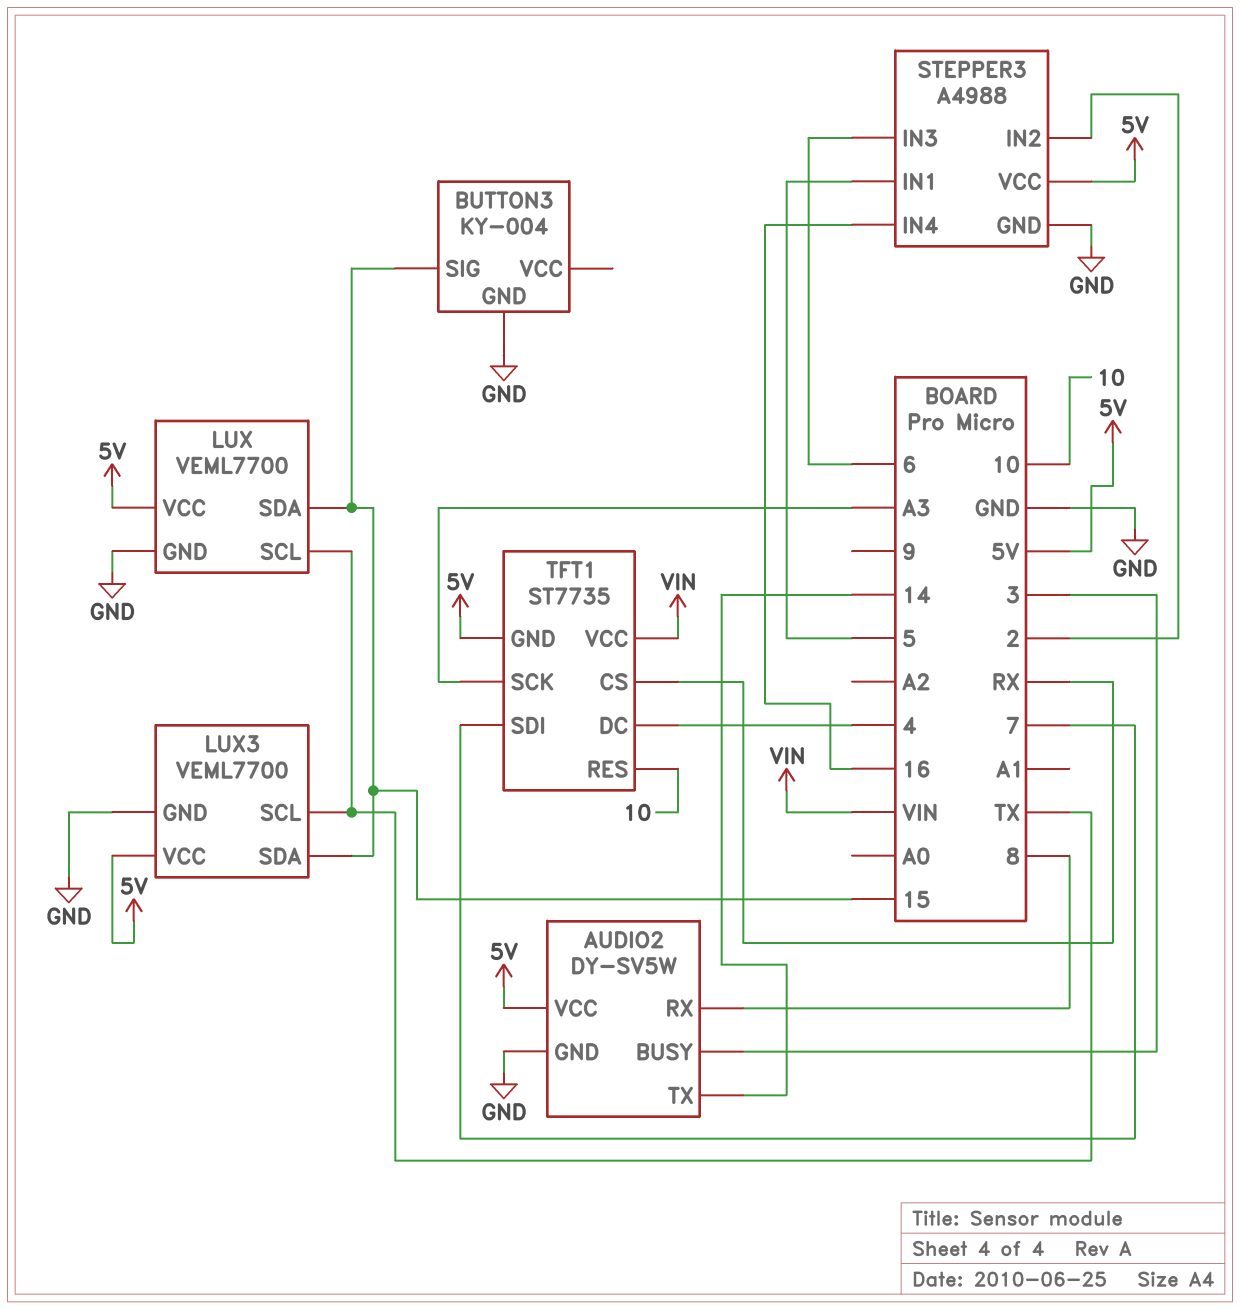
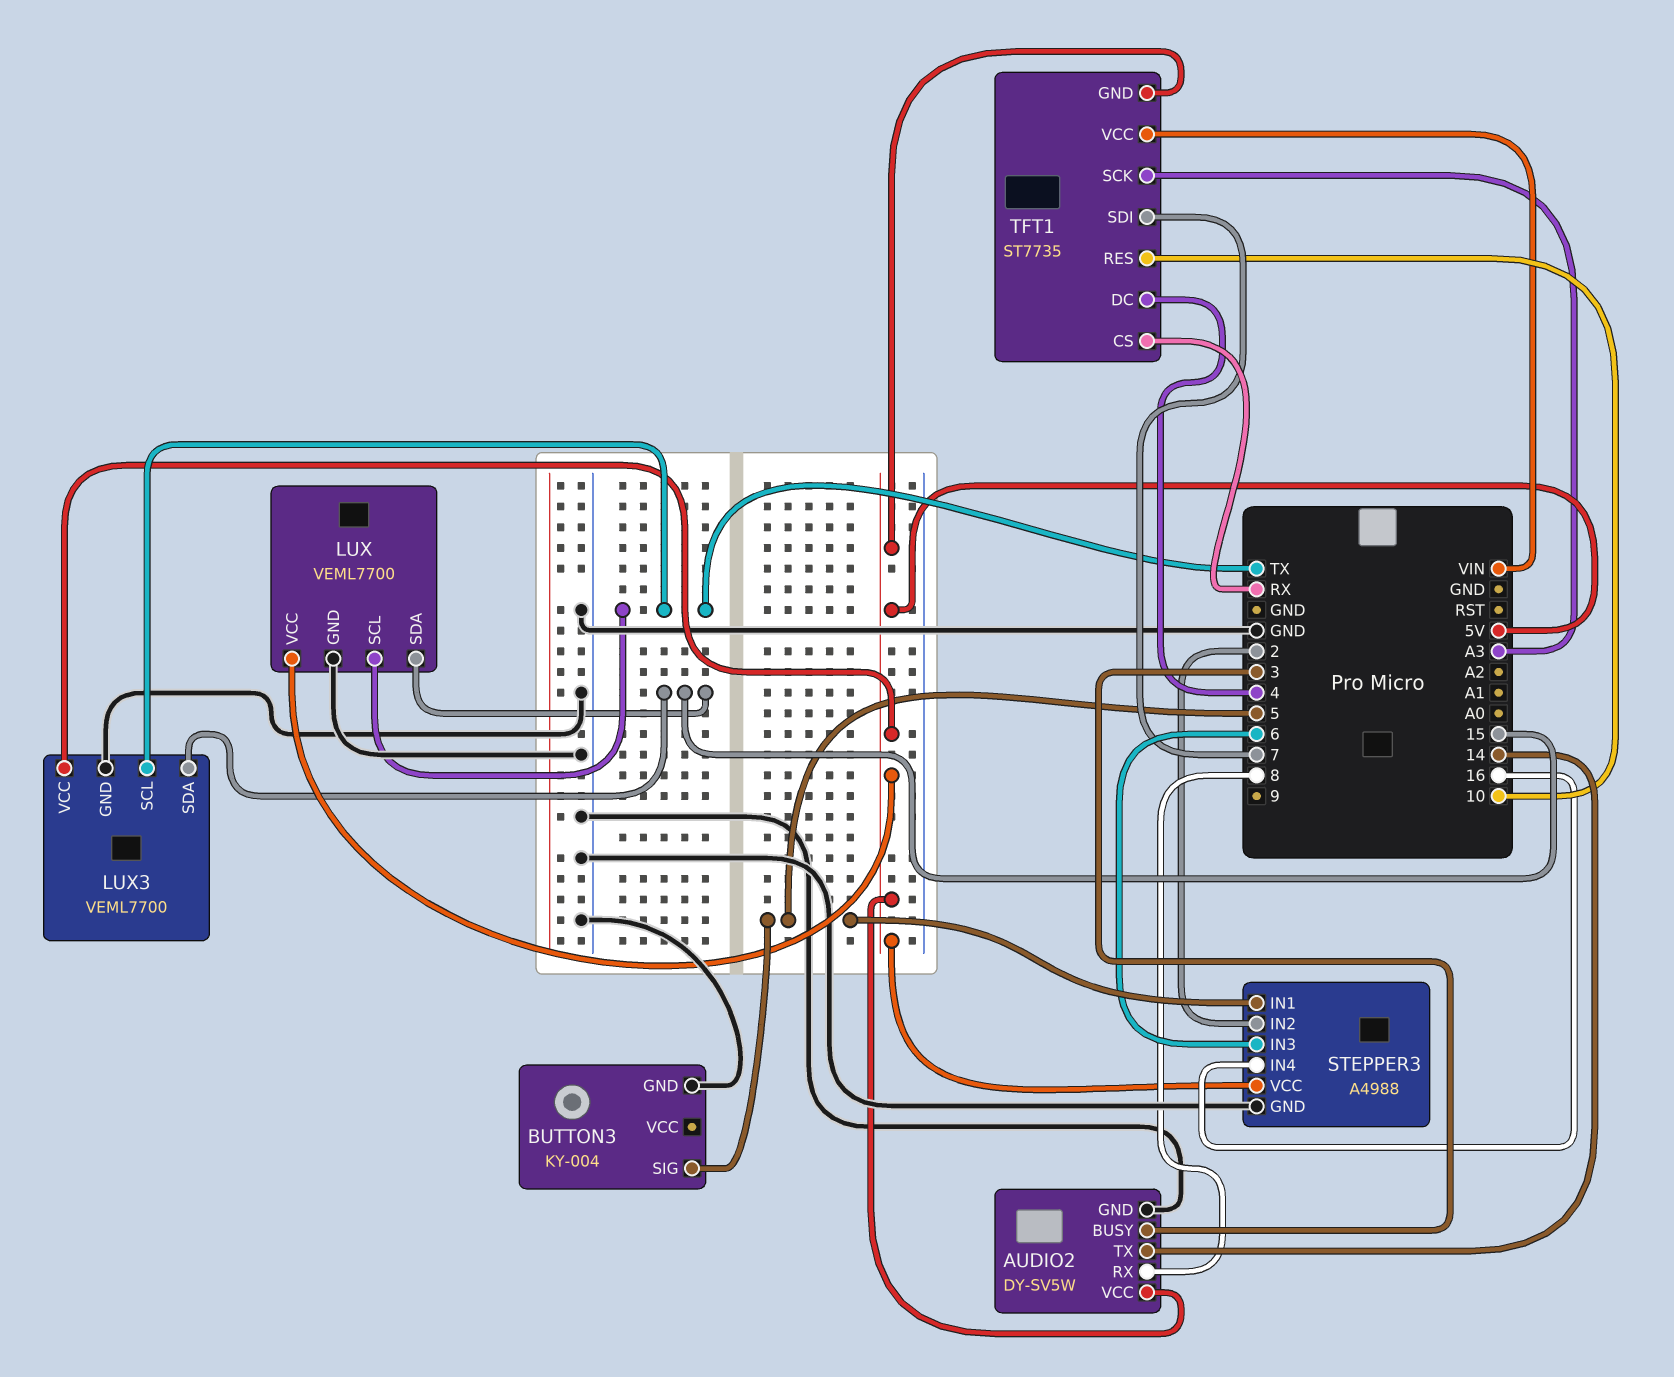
BUTTON3 pin SIG: 15 -> 5

